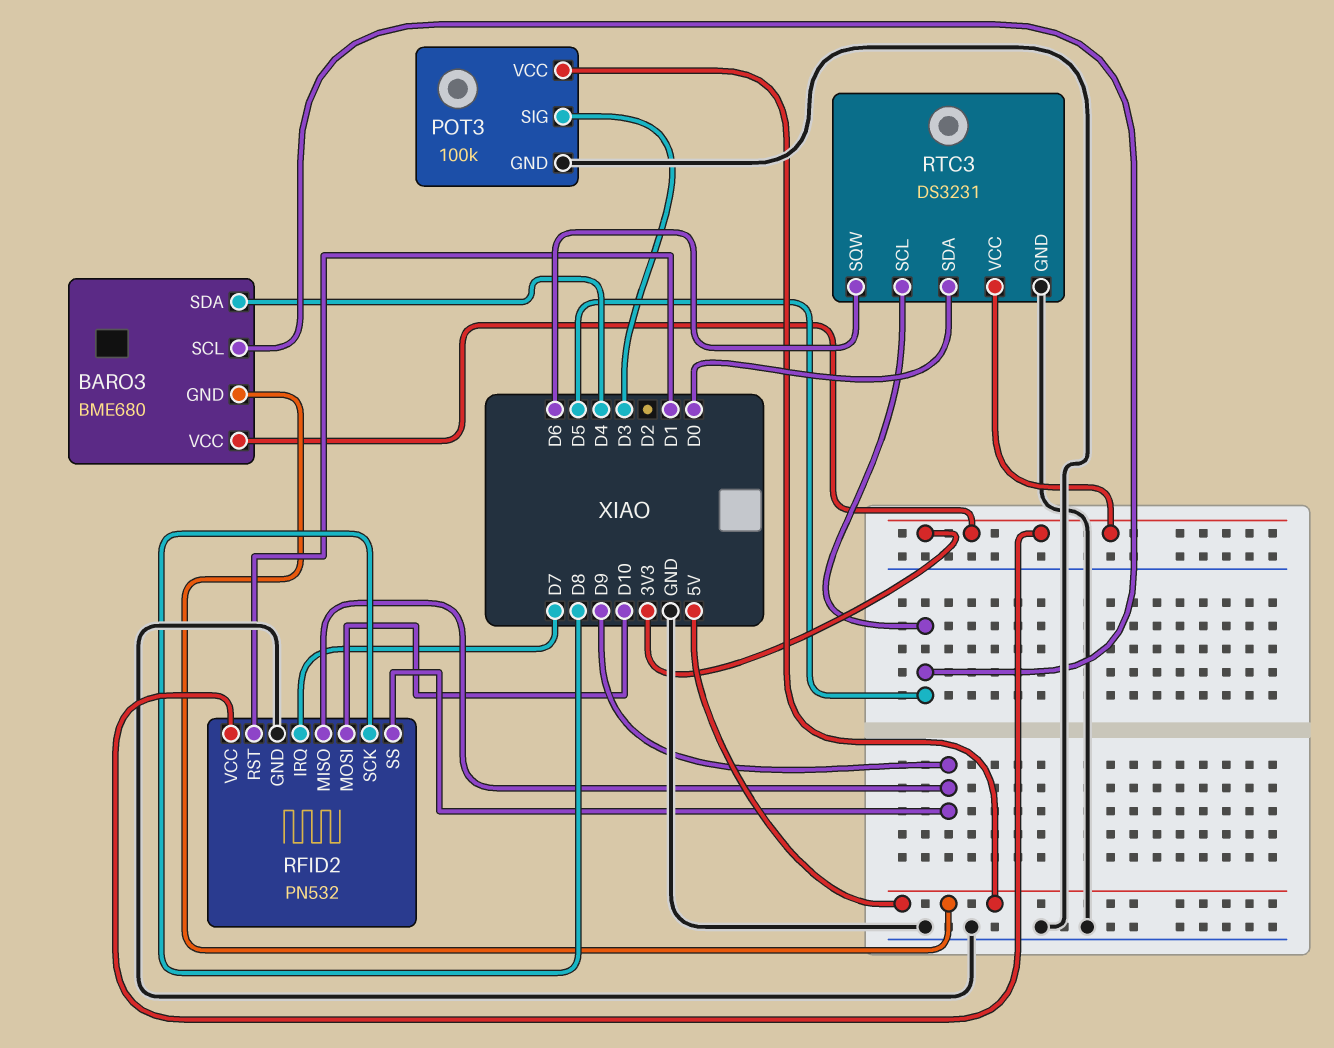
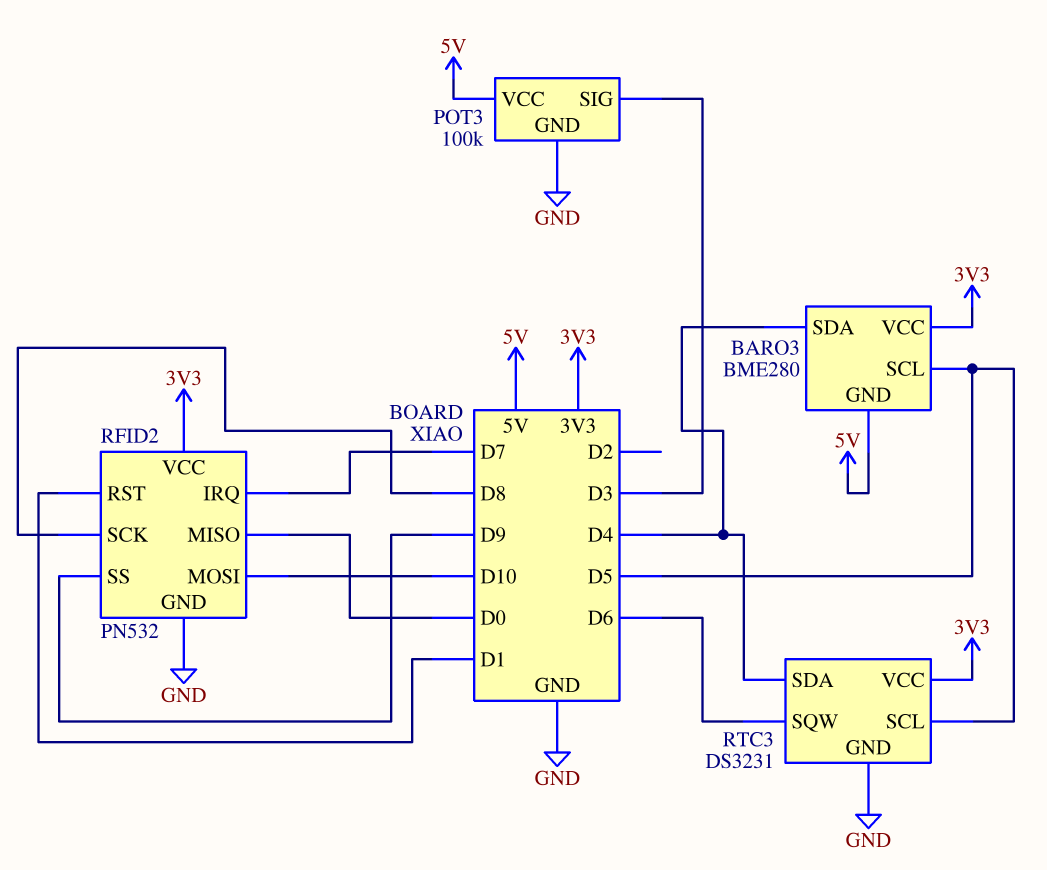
BARO3: BME680 -> BME280
RFID2 pin MISO: D9 -> D0
RTC3 pin SDA: D0 -> D4

